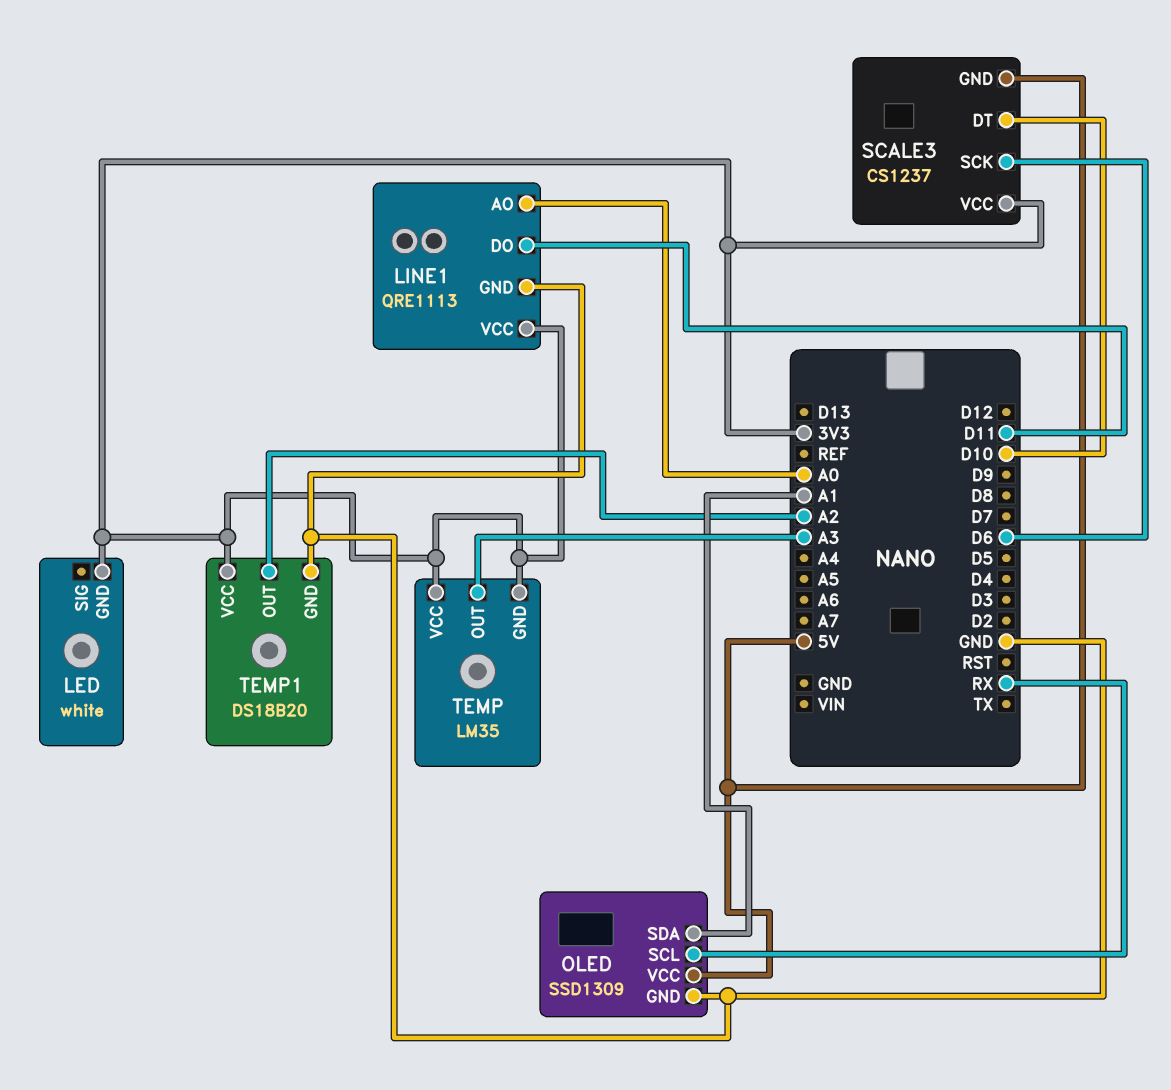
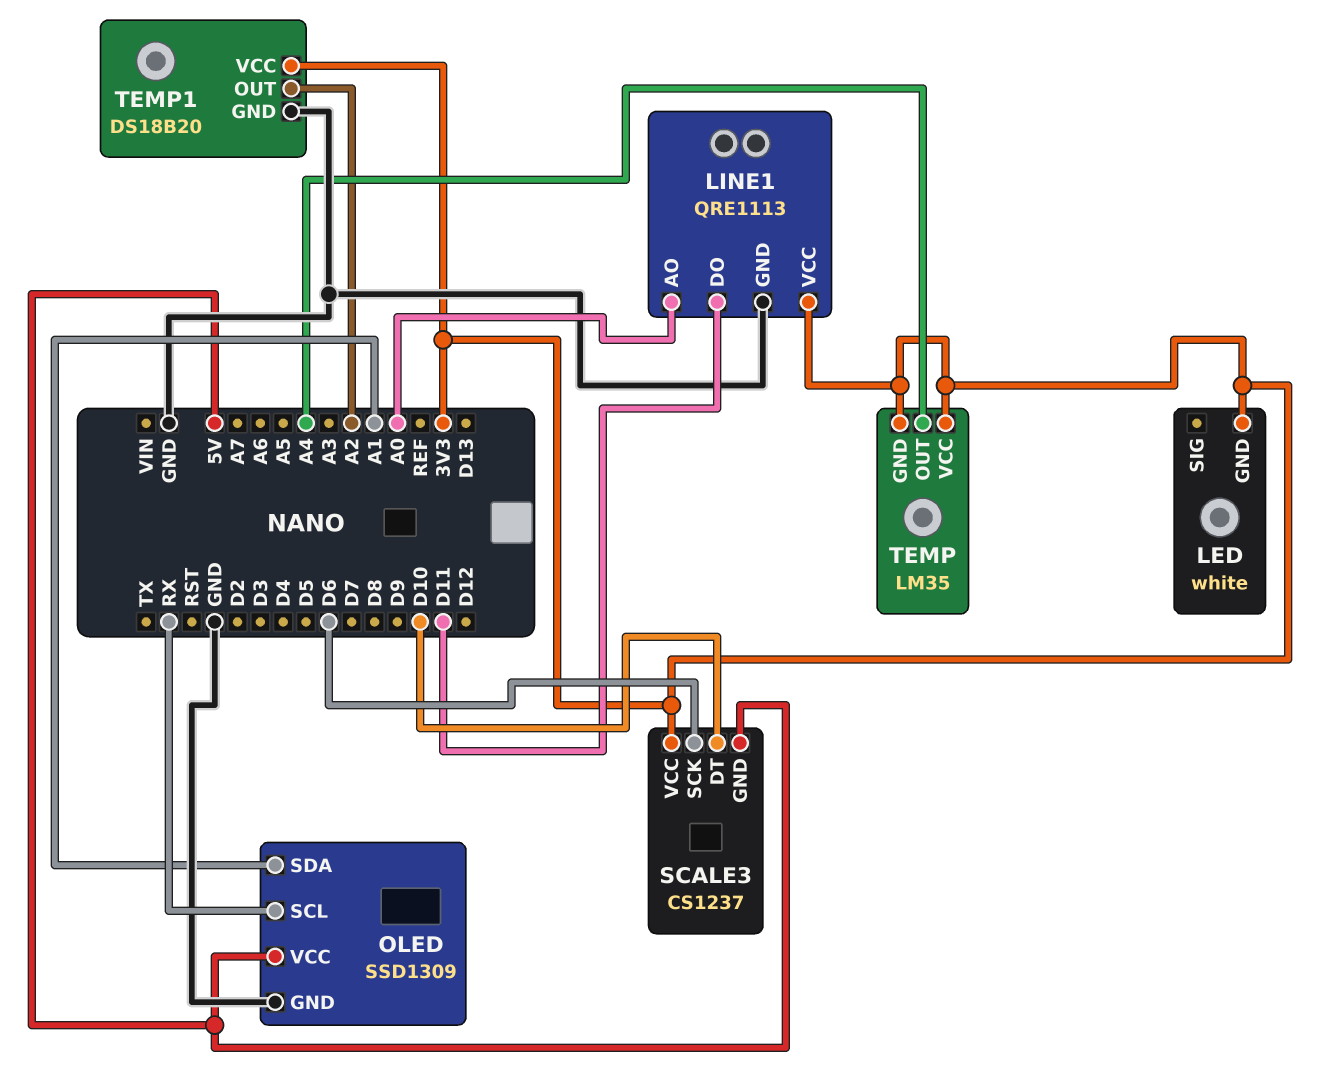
TEMP pin OUT: A3 -> A4

